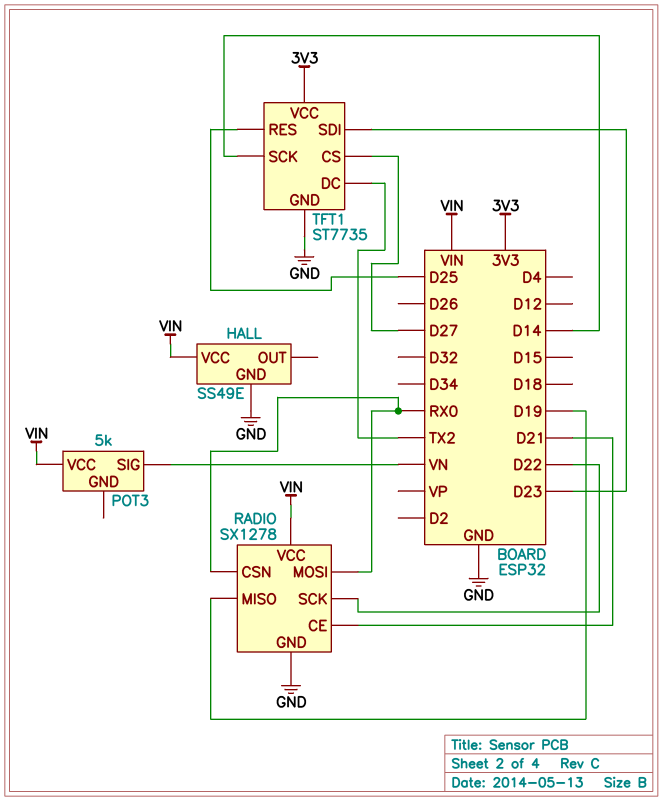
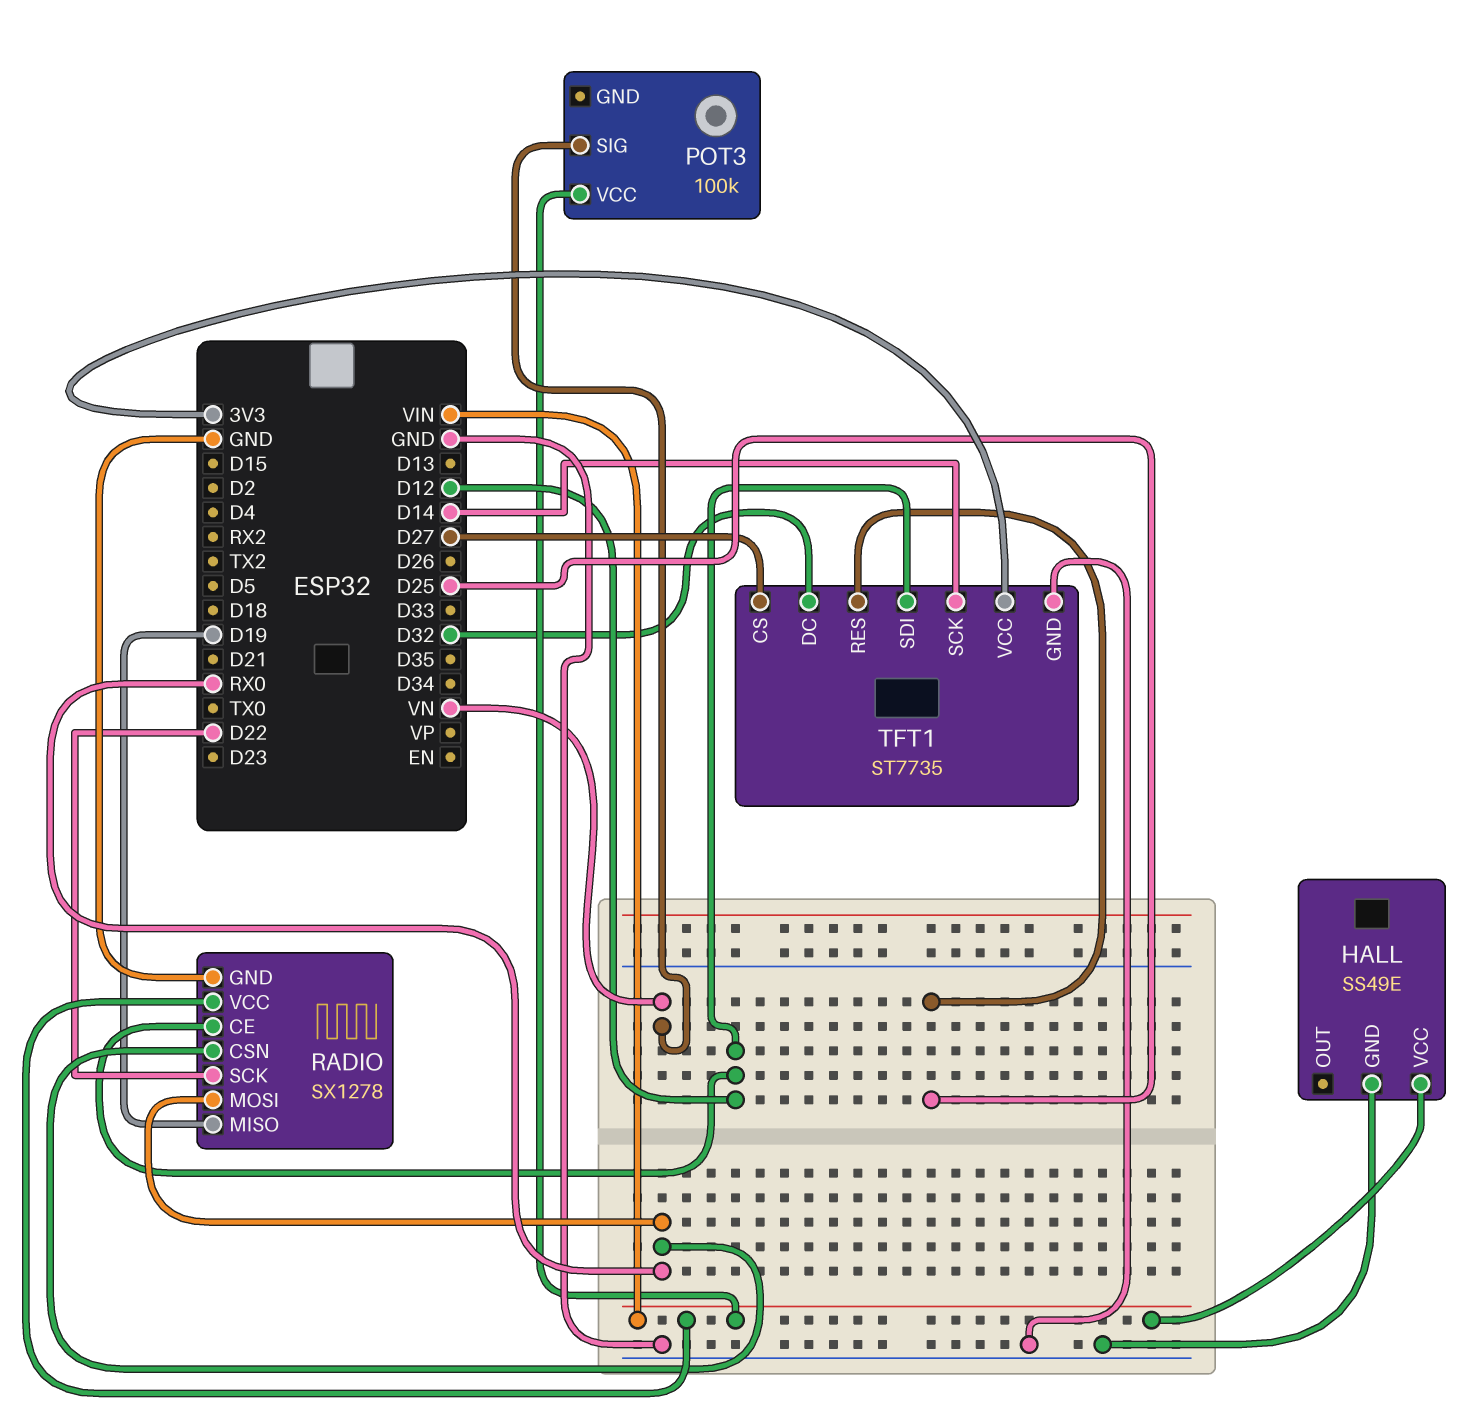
POT3: 5k -> 100k
RADIO pin CE: D21 -> D12
TFT1 pin DC: TX2 -> D32
TFT1 pin SDI: D23 -> D12

